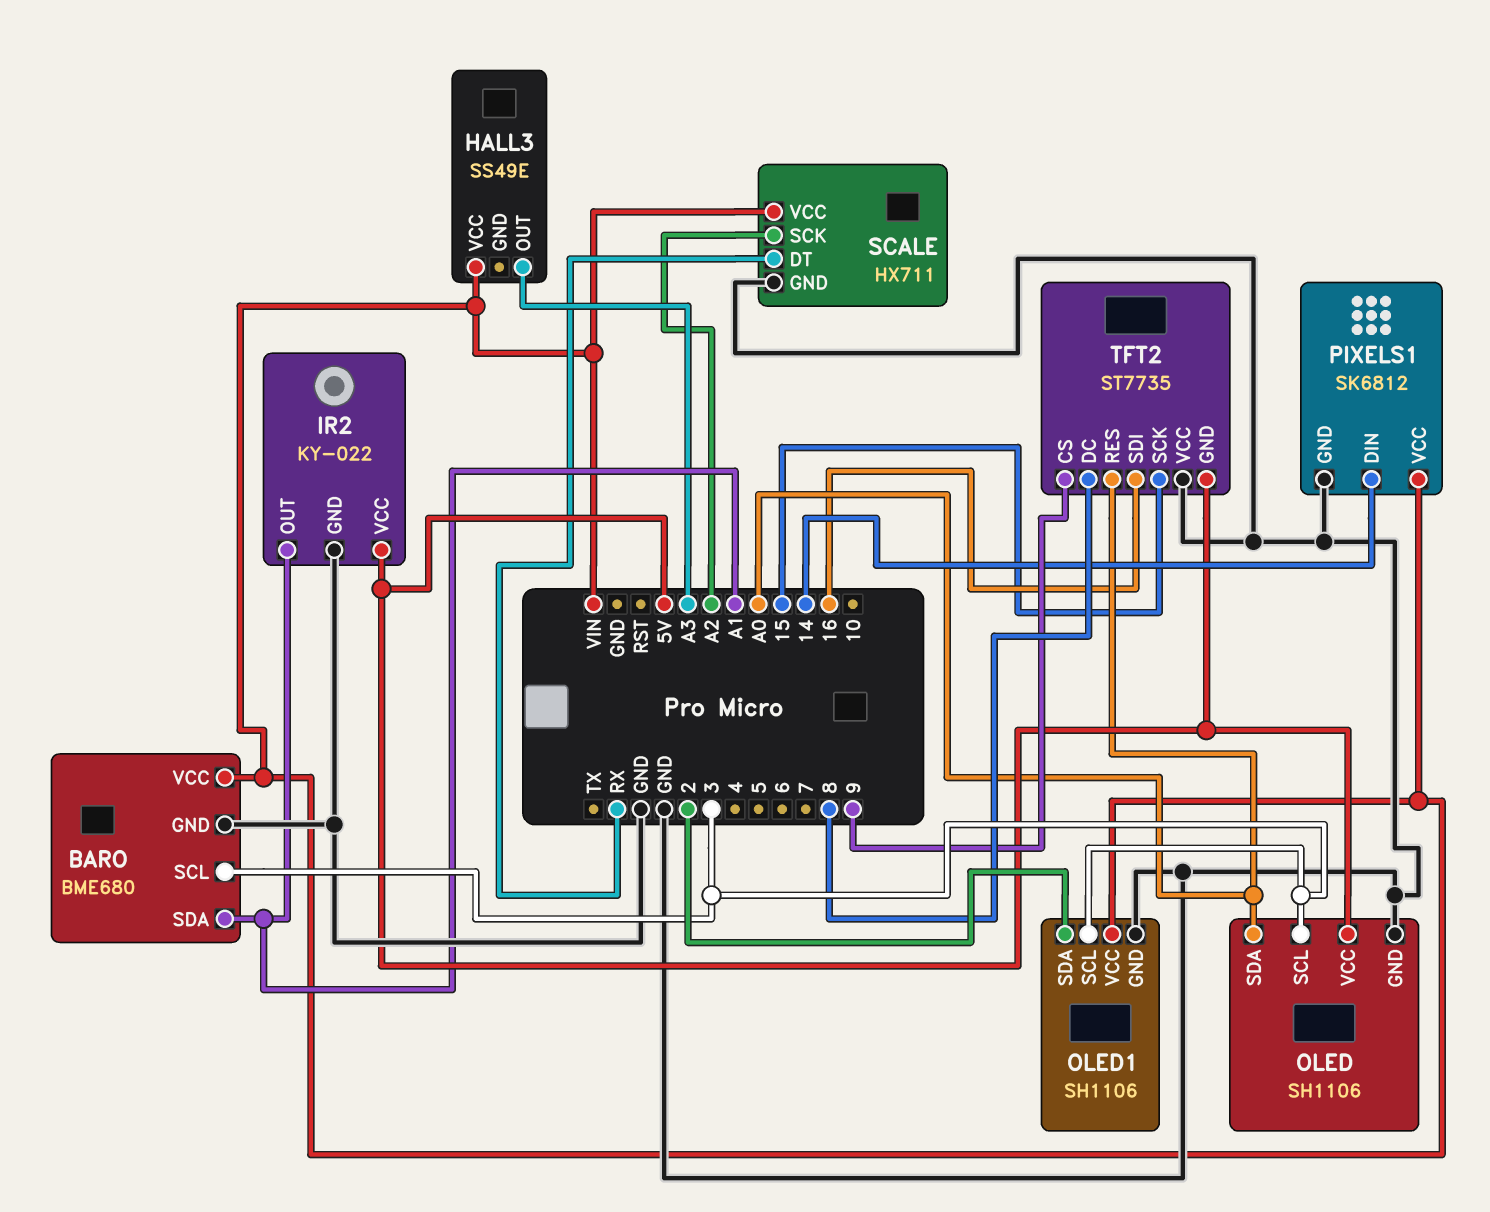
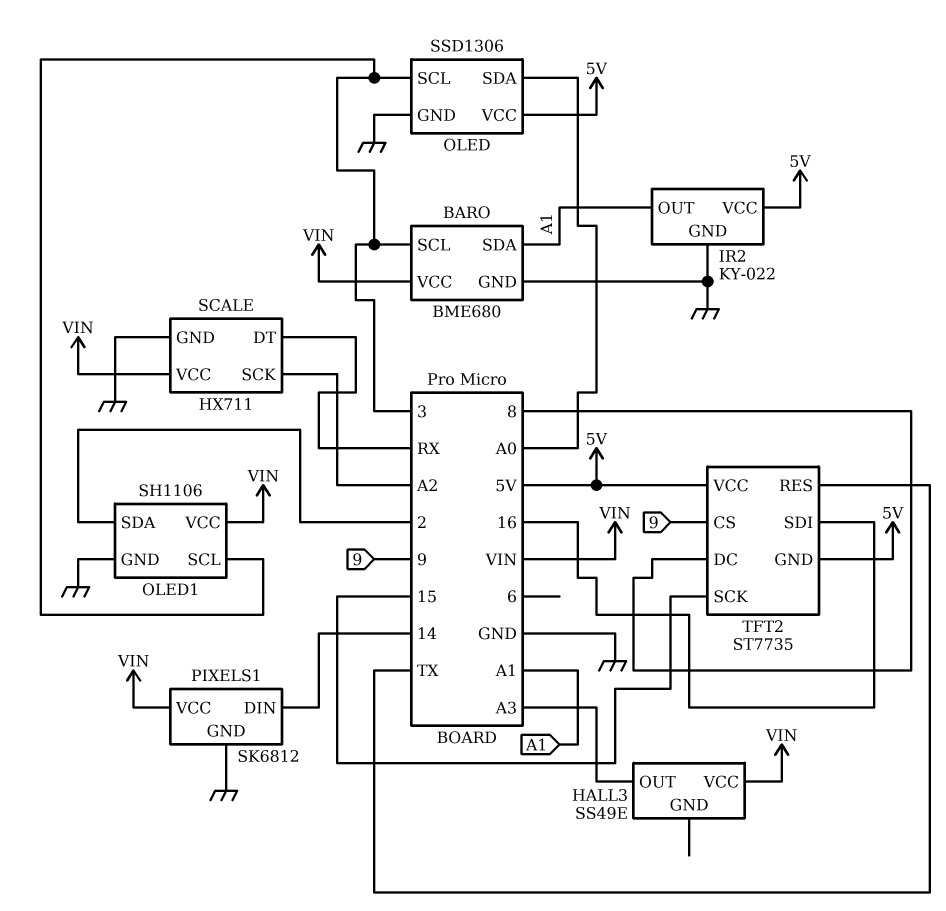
OLED: SH1106 -> SSD1306
TFT2 pin RES: A0 -> TX
TFT2 pin VCC: GND -> 5V

